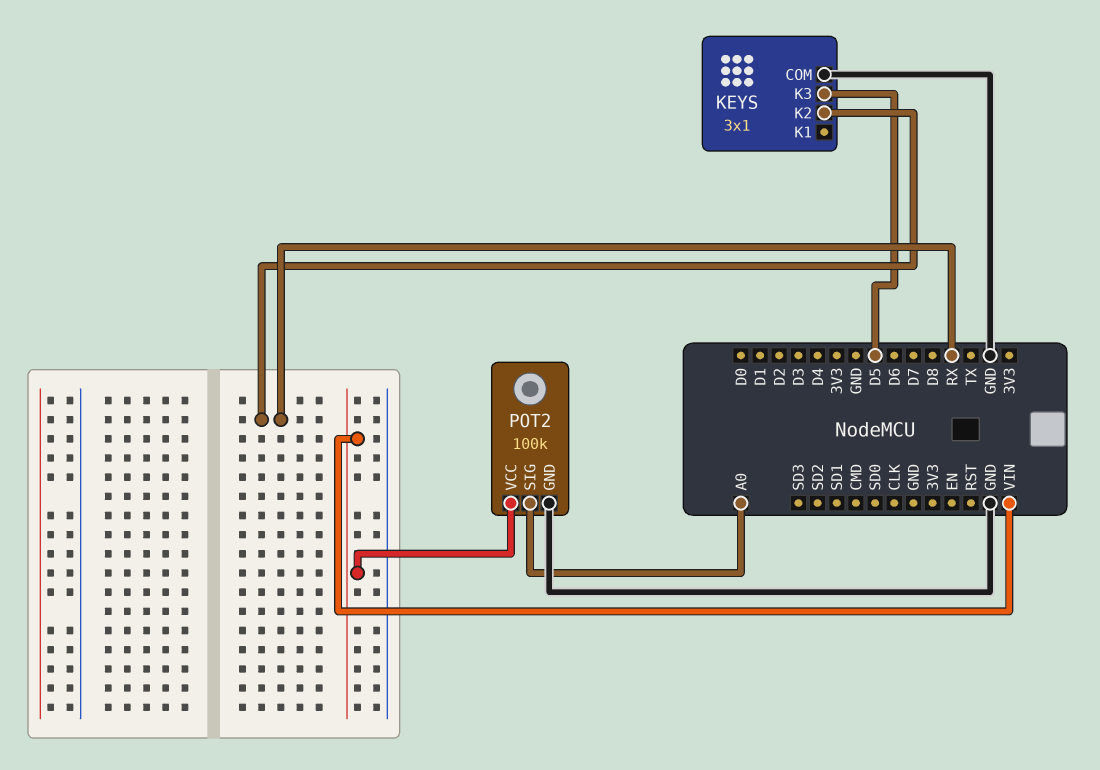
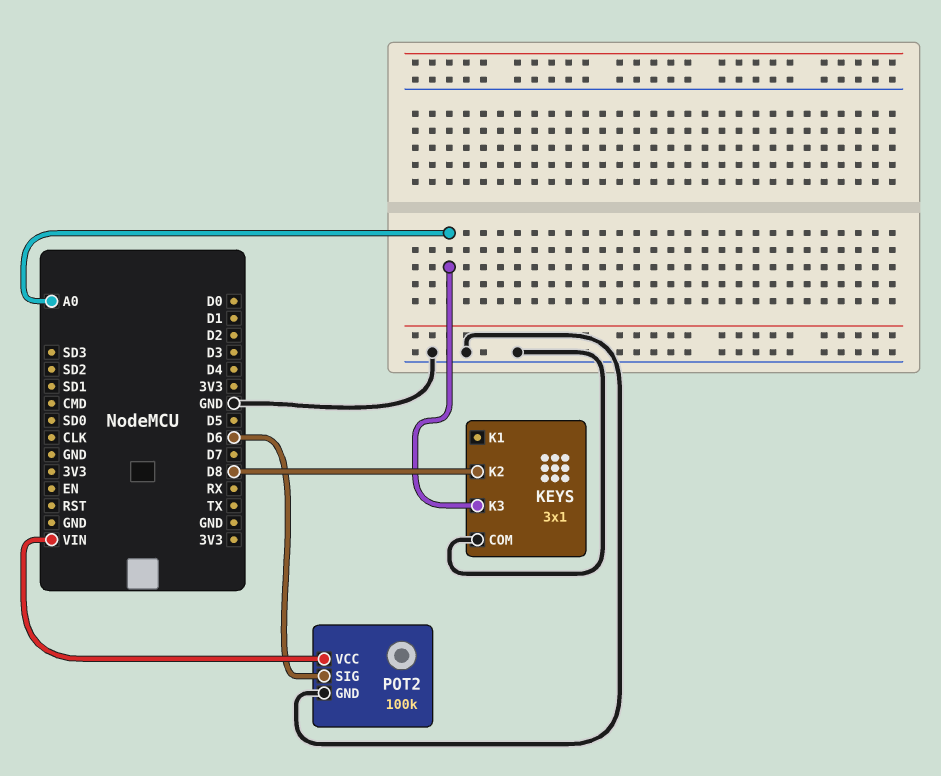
KEYS pin K2: RX -> D8
KEYS pin K3: D5 -> A0
POT2 pin SIG: A0 -> D6

